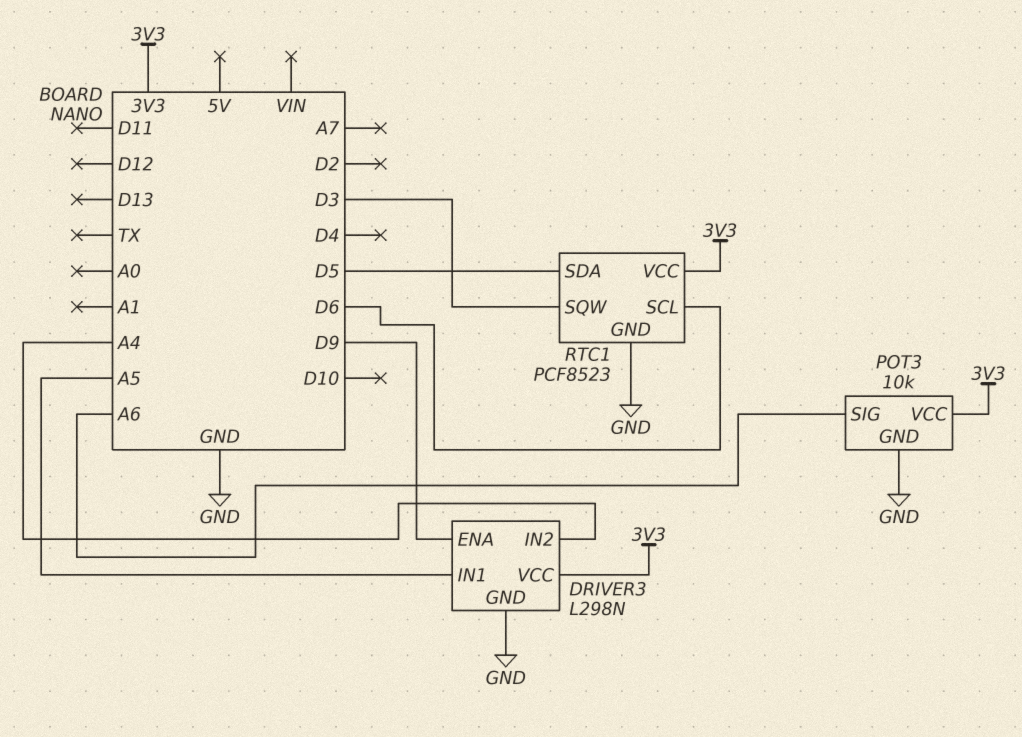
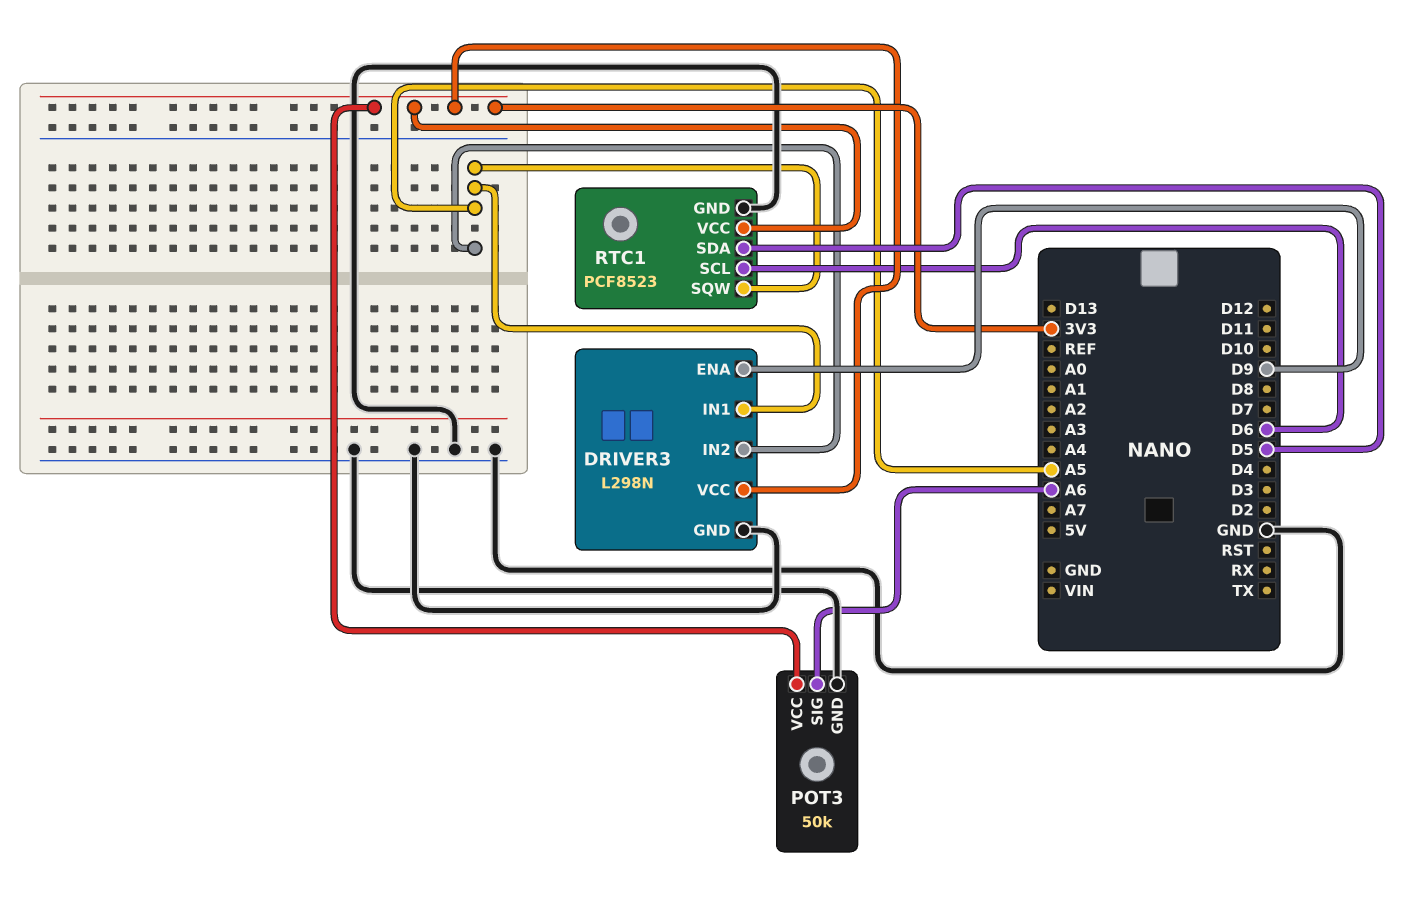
DRIVER3 pin IN2: A4 -> A5
POT3: 10k -> 50k
RTC1 pin SQW: D3 -> A5

